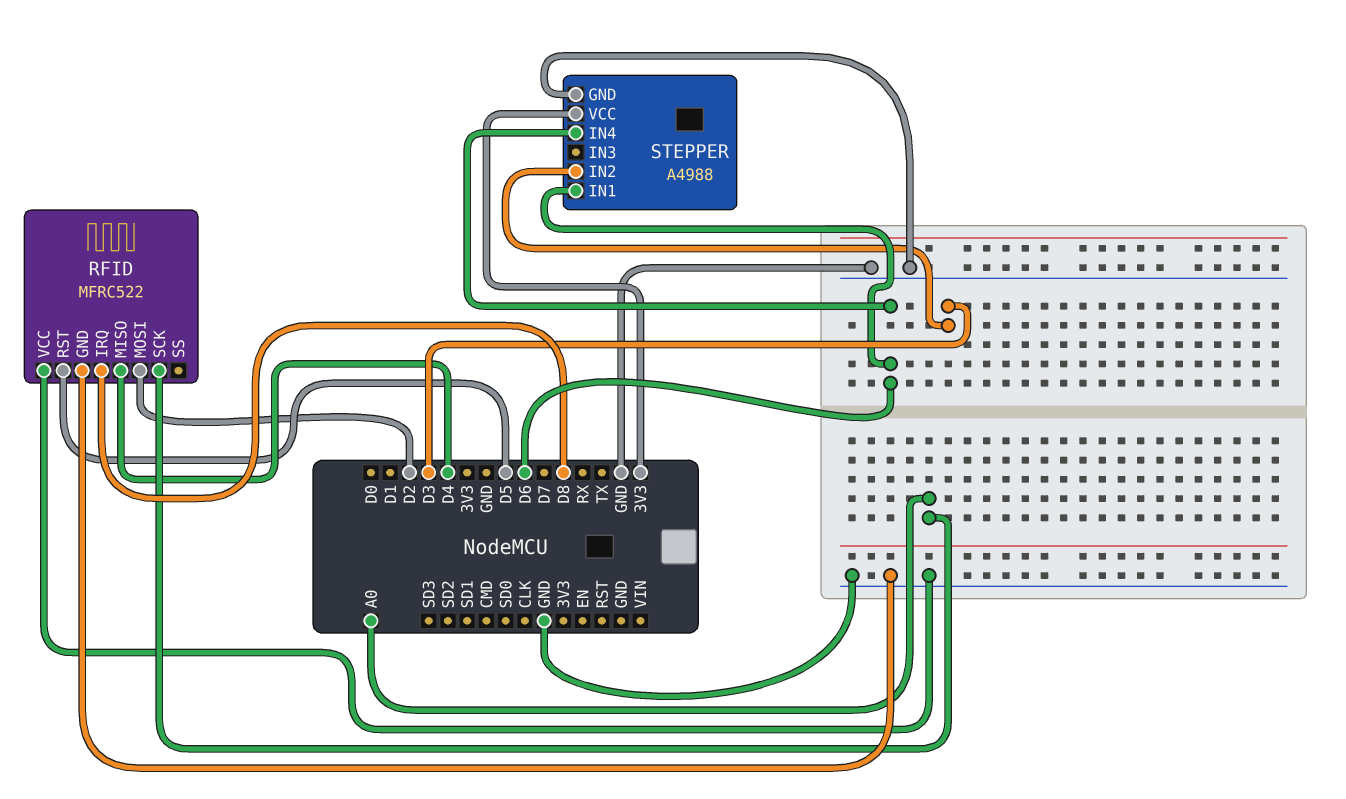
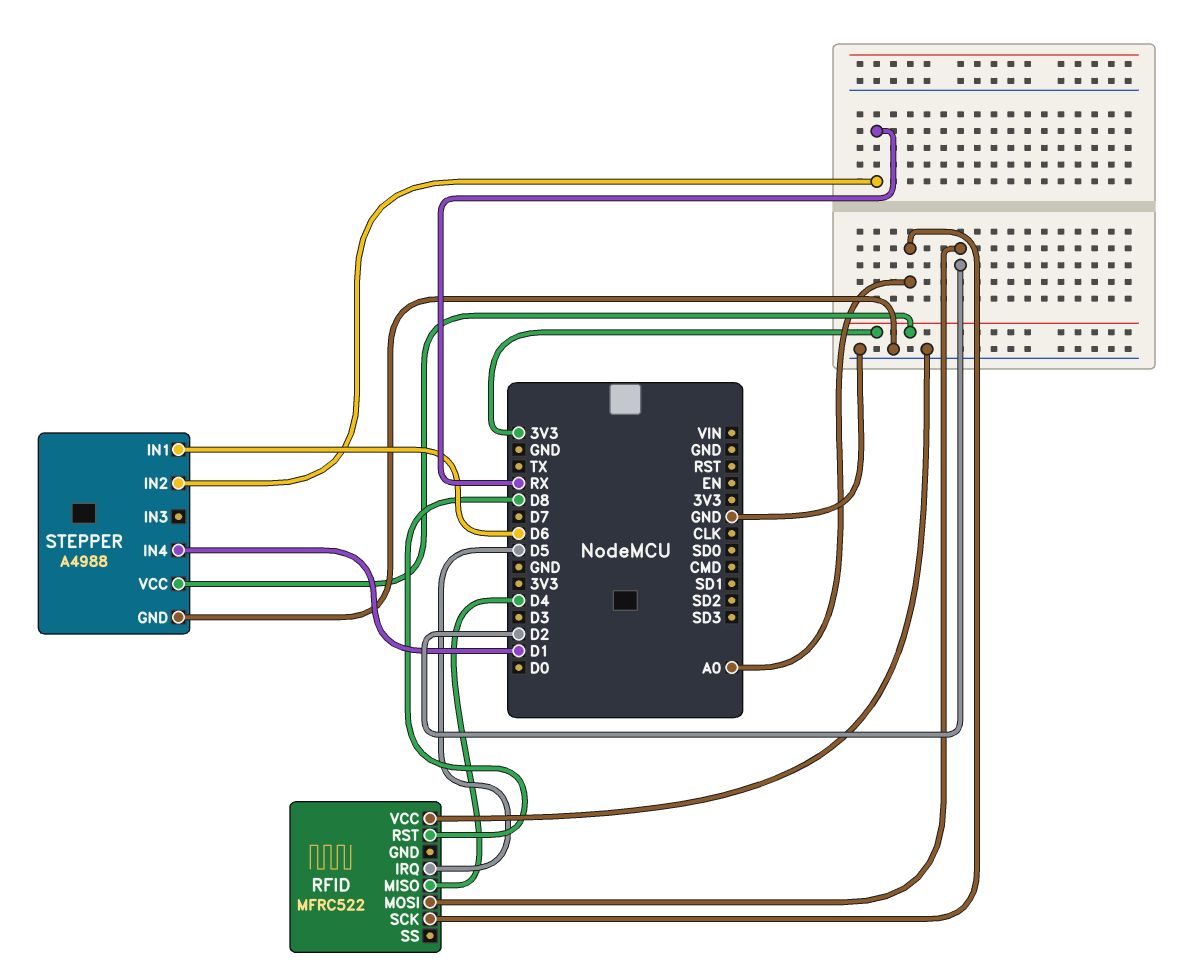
RFID pin GND: GND -> none
RFID pin IRQ: D8 -> D5
RFID pin RST: D5 -> D8
STEPPER pin IN2: D3 -> RX
STEPPER pin IN4: D6 -> D1

